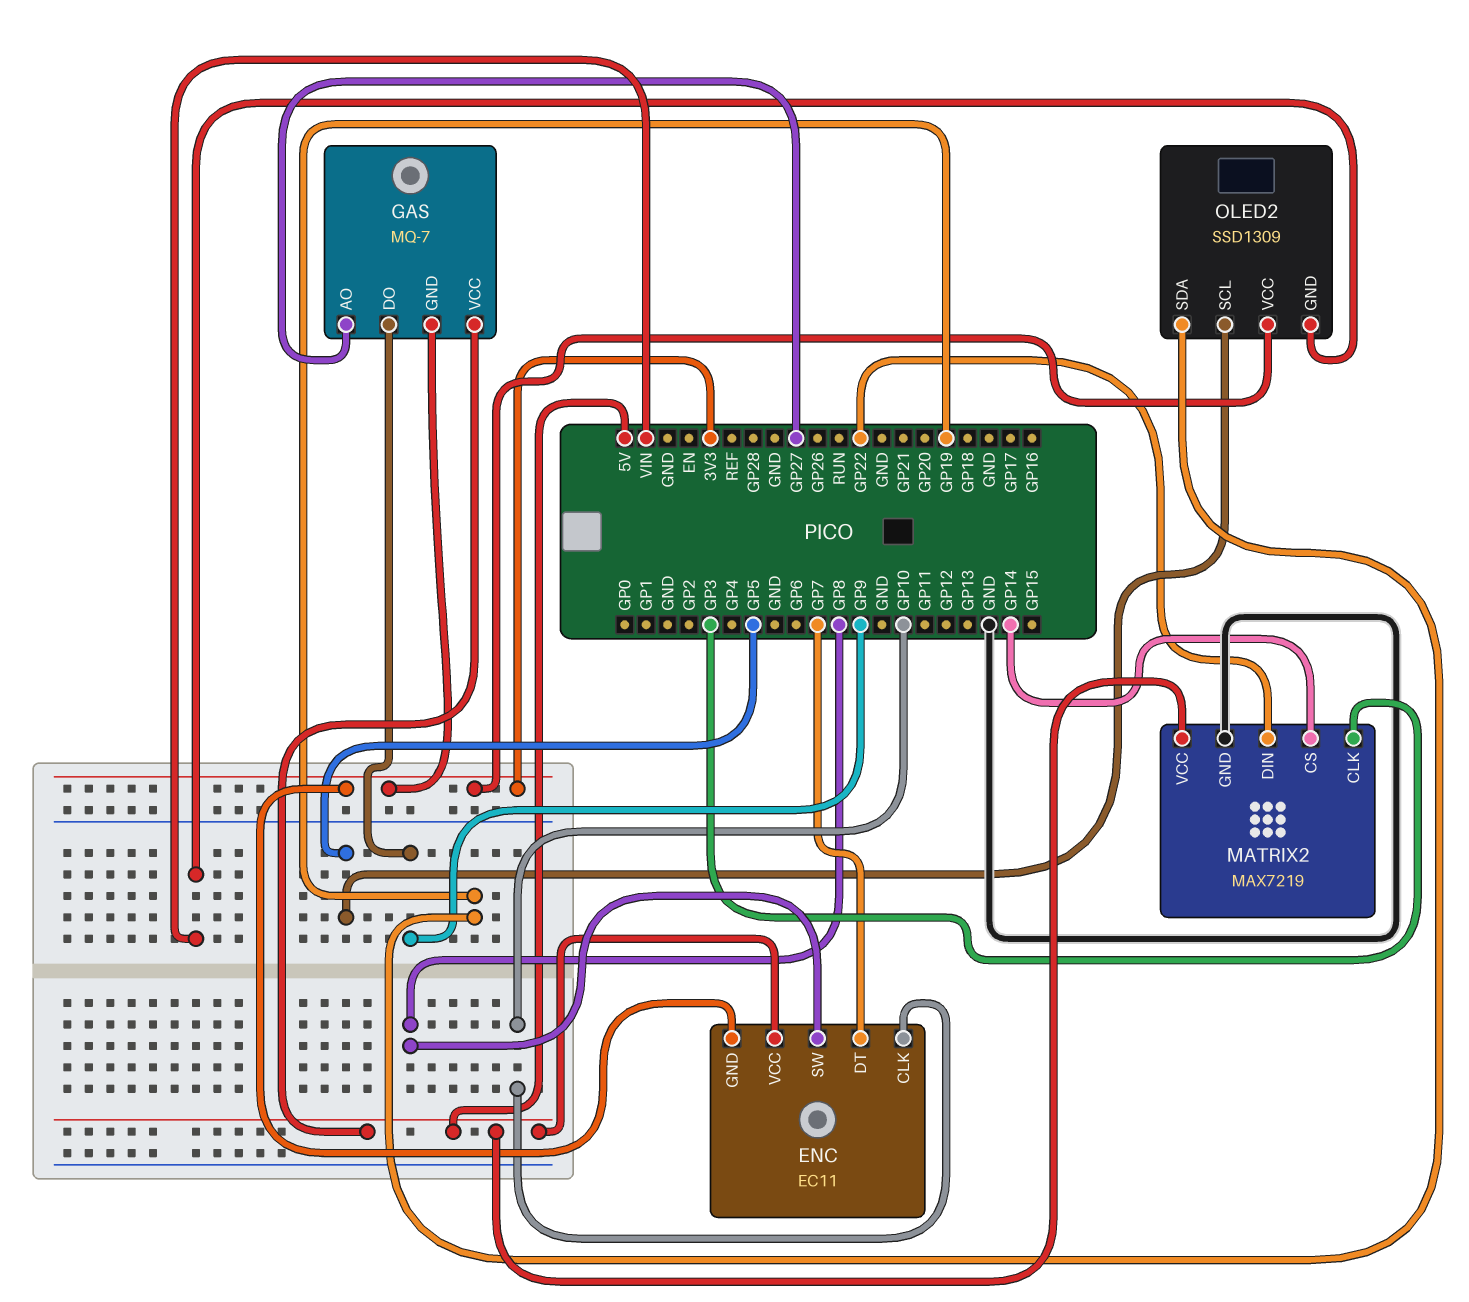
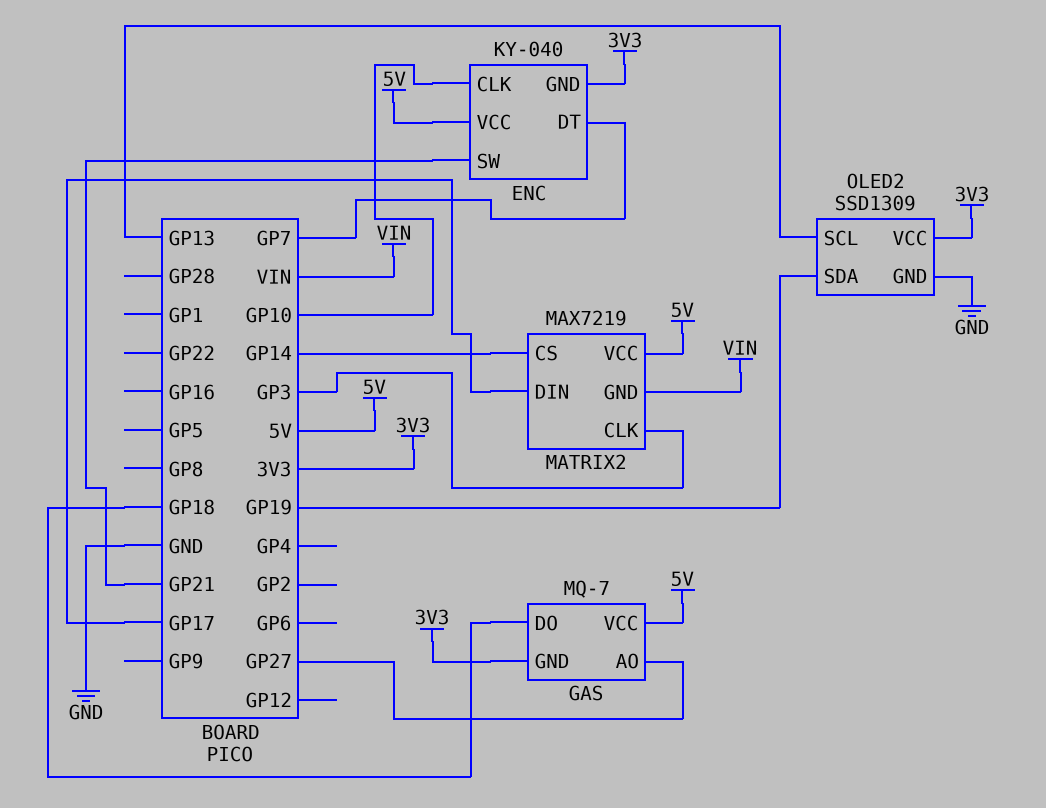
ENC: EC11 -> KY-040
ENC pin SW: GP8 -> GP21
GAS pin DO: GP9 -> GP18
MATRIX2 pin DIN: GP22 -> GP17
MATRIX2 pin GND: GND -> VIN
OLED2 pin GND: VIN -> GND
OLED2 pin SCL: GP5 -> GP13

